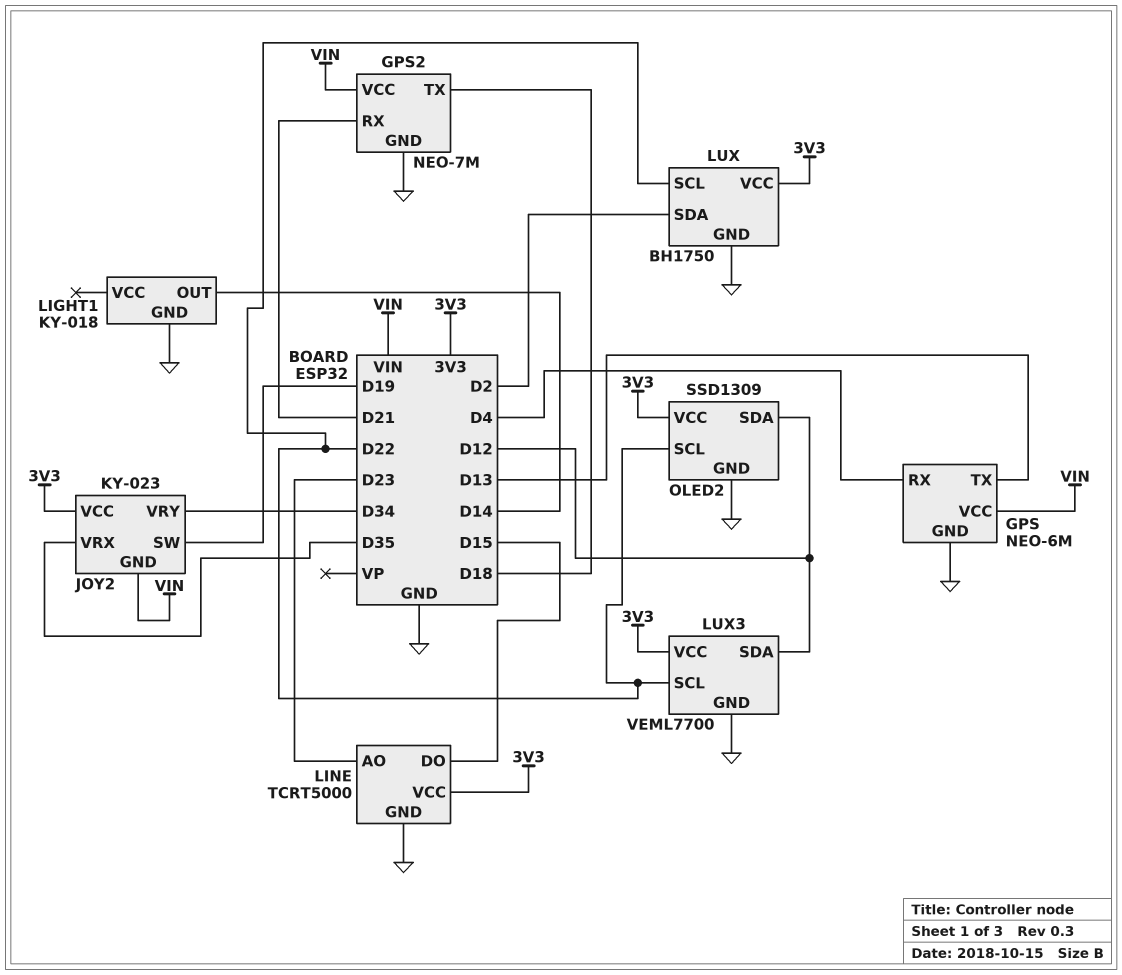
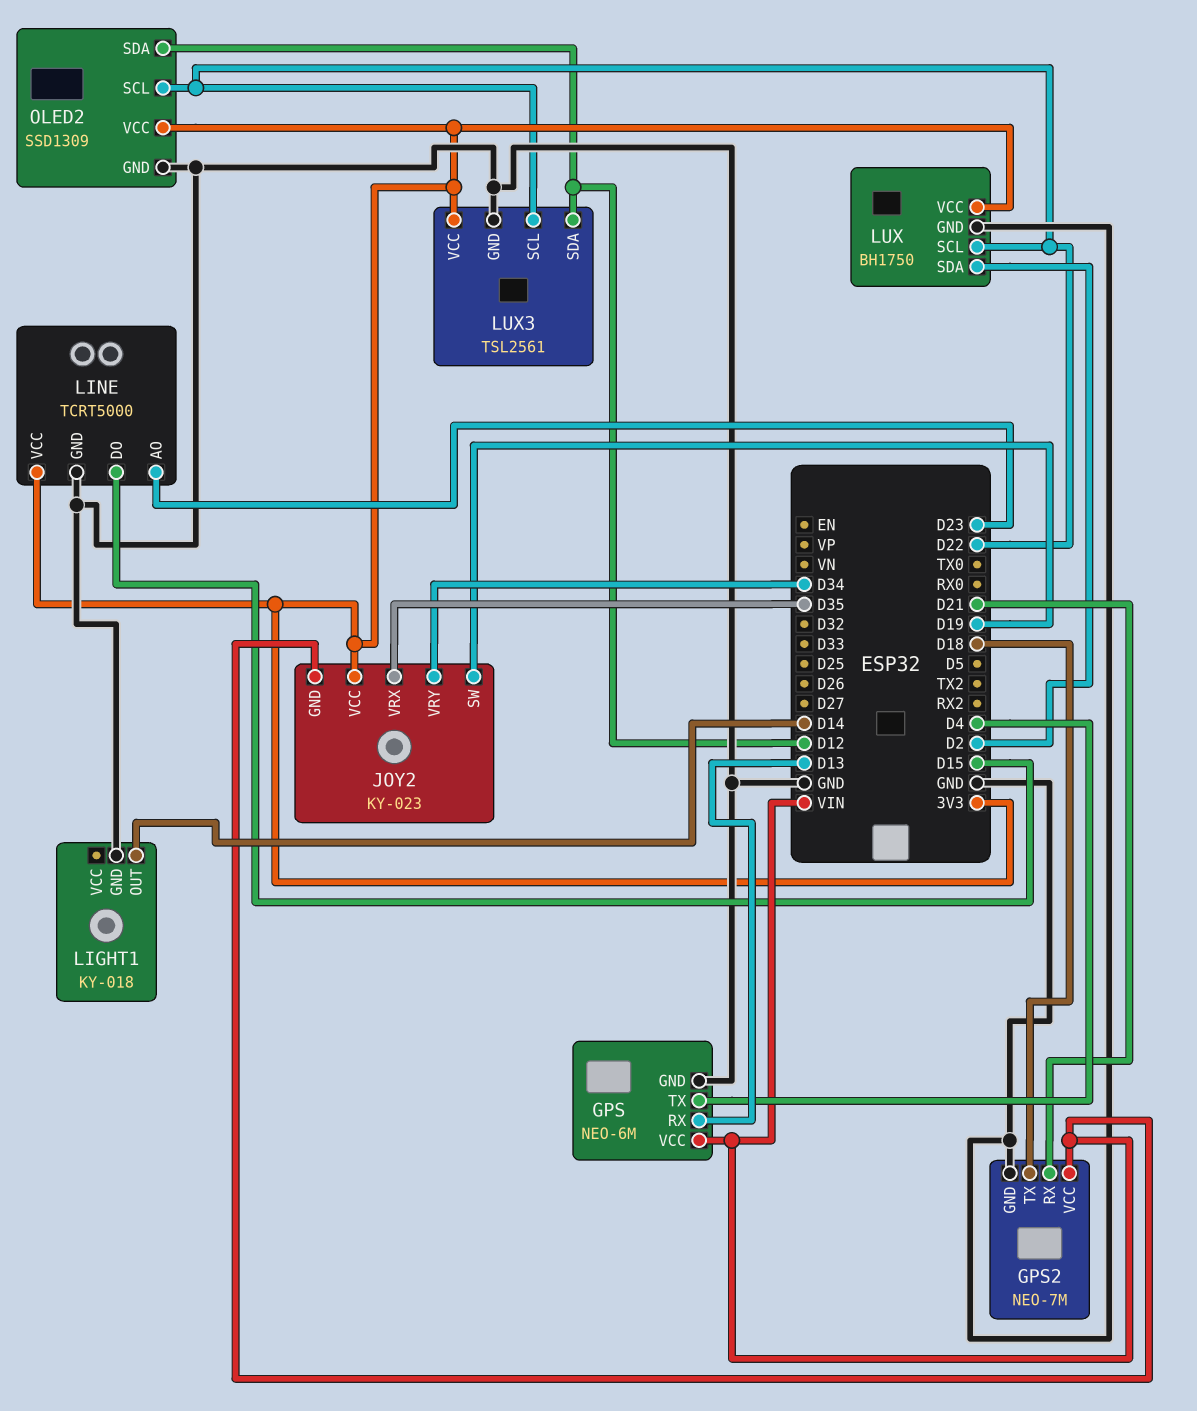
GPS pin RX: D4 -> D13
GPS pin TX: D13 -> D4
LUX3: VEML7700 -> TSL2561

